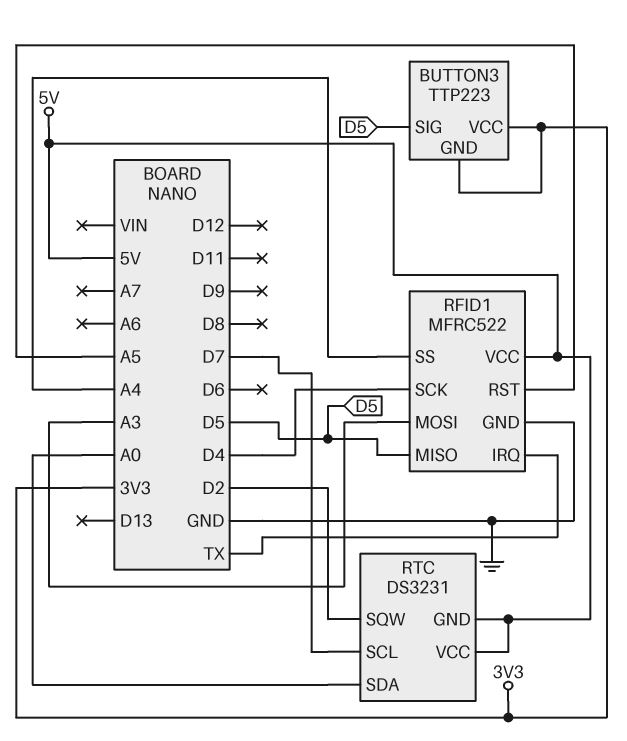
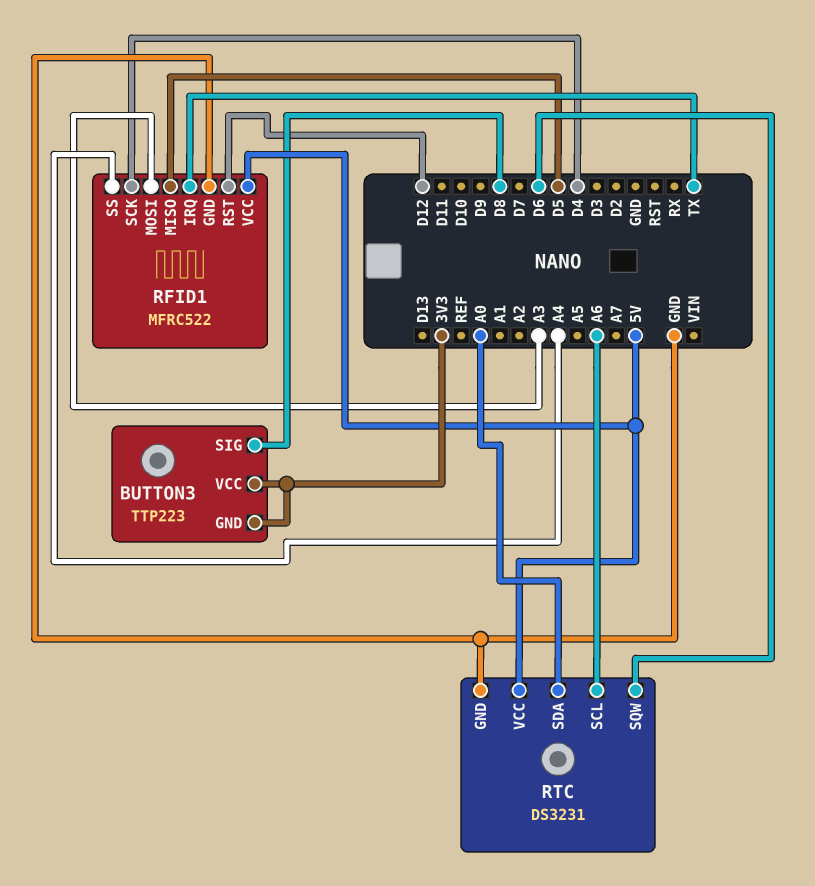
BUTTON3 pin SIG: D5 -> D8
RFID1 pin RST: A5 -> D12
RTC pin GND: 5V -> GND
RTC pin SCL: D7 -> A6
RTC pin SQW: D2 -> D6

